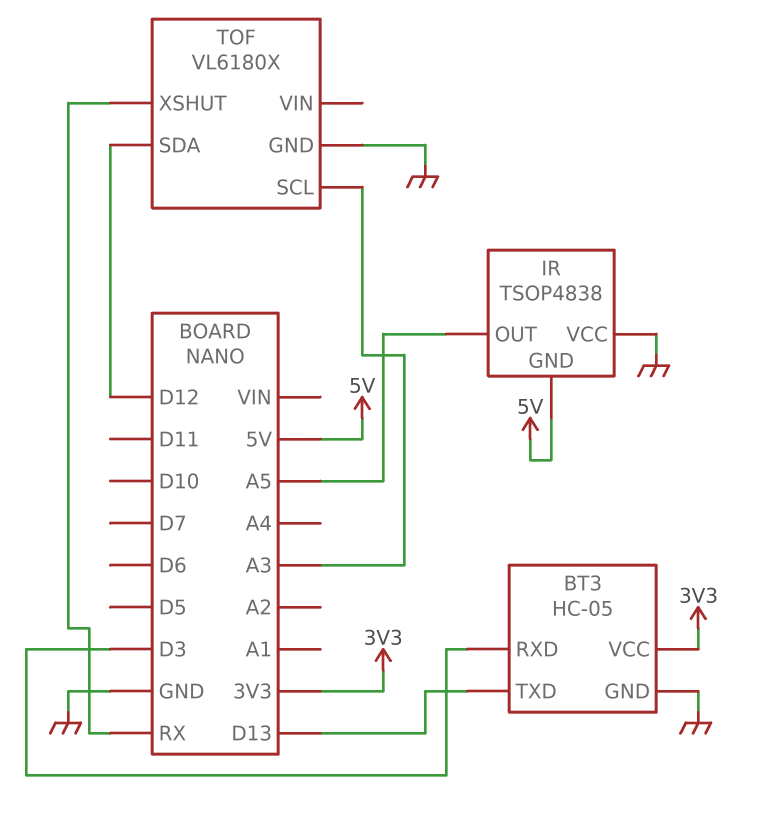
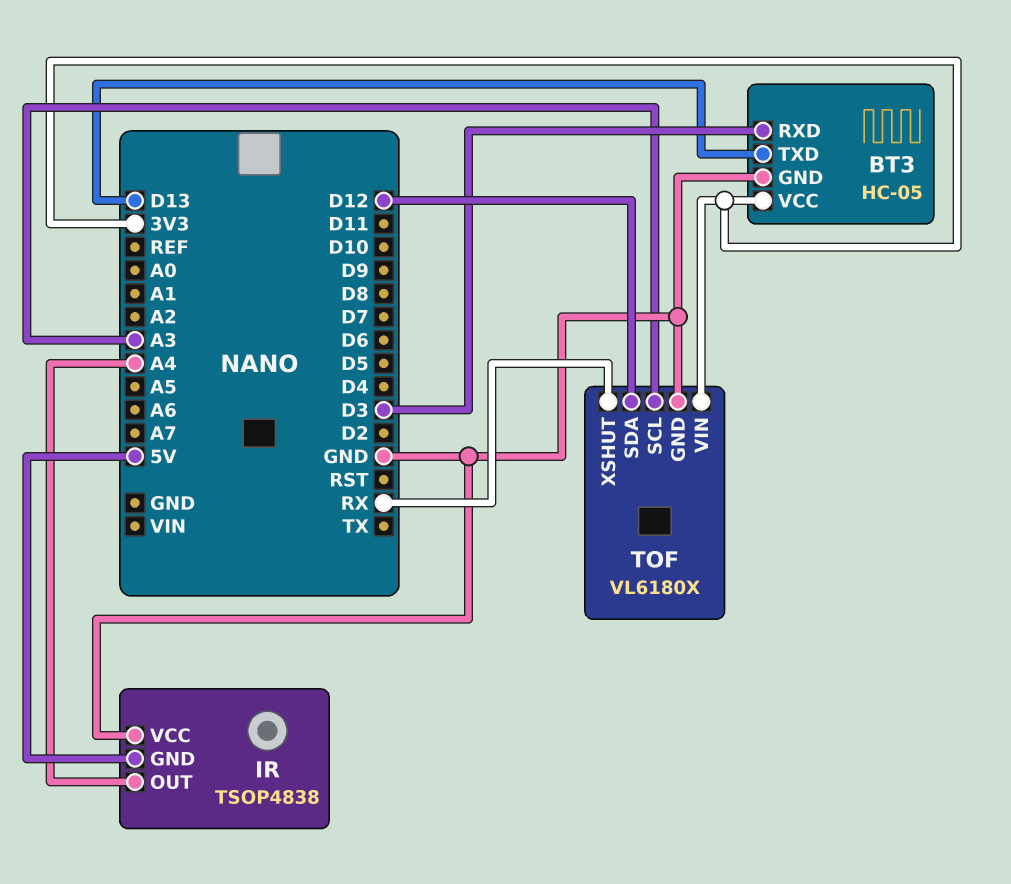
IR pin OUT: A5 -> A4
TOF pin VIN: none -> 3V3

